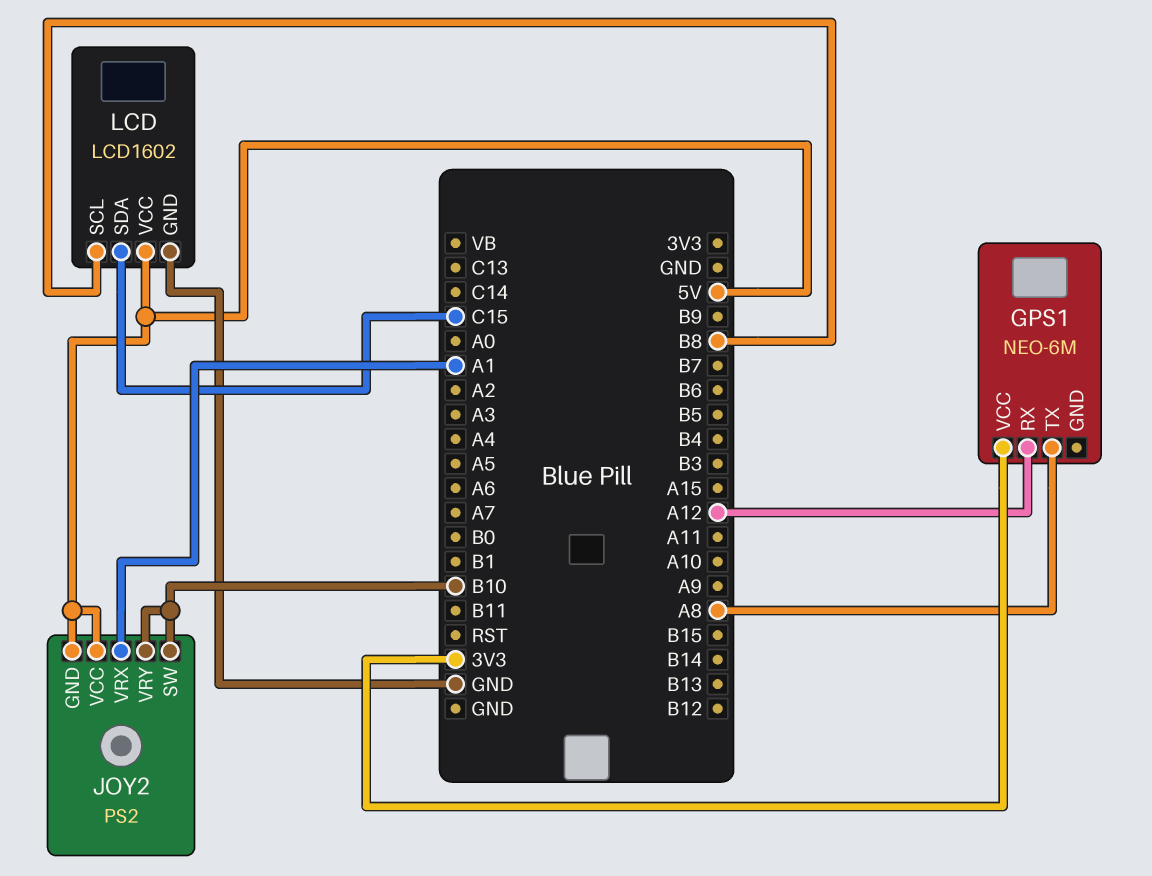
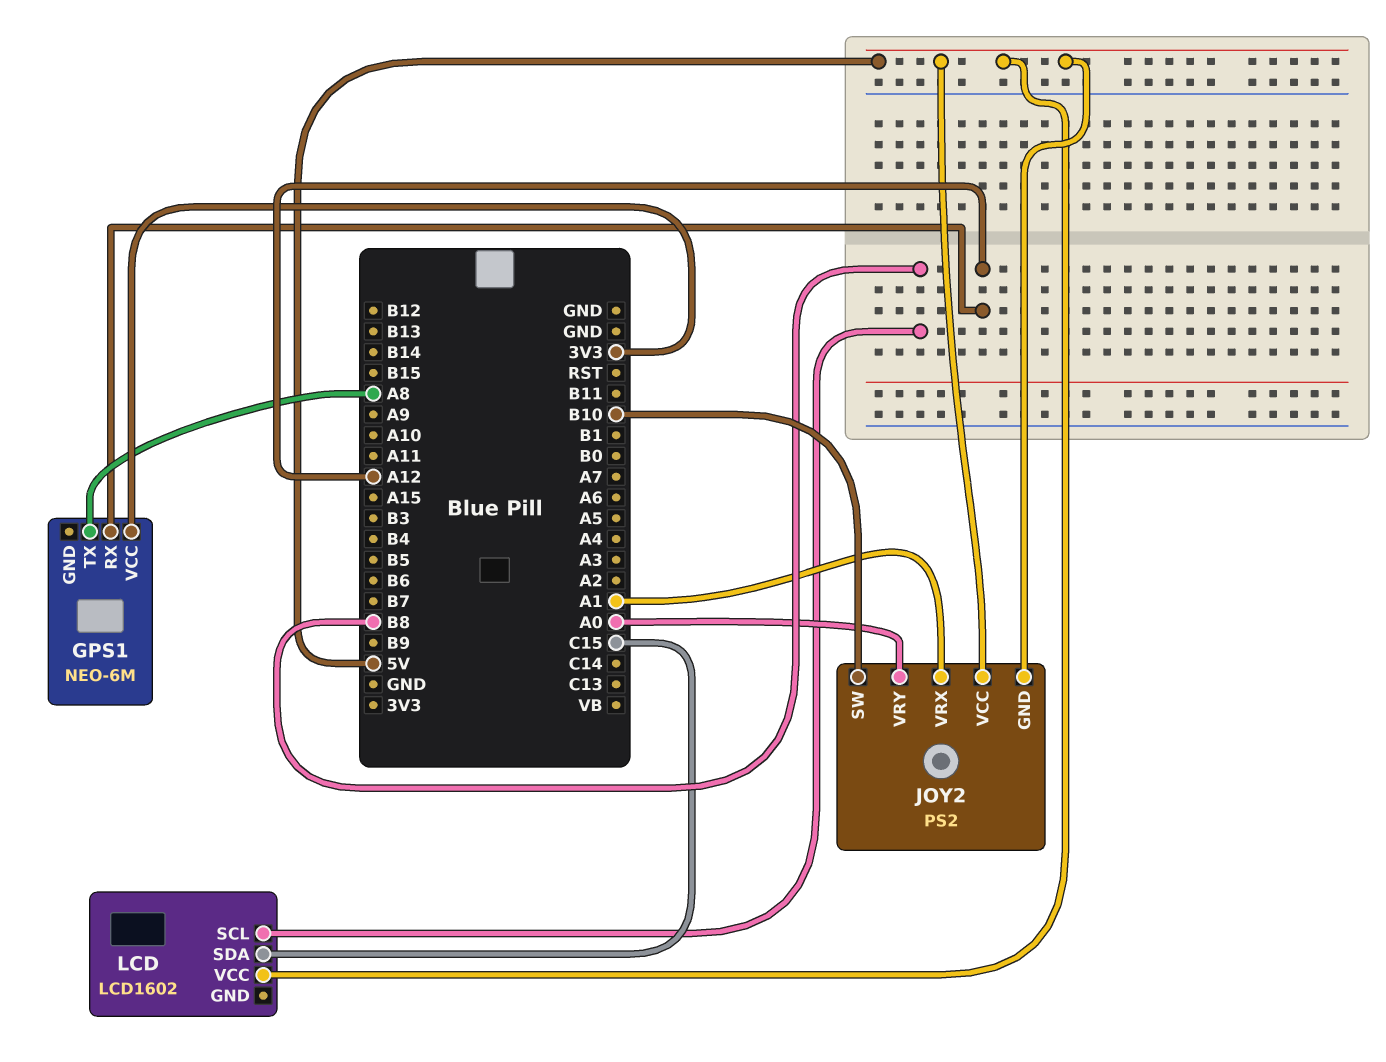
JOY2 pin VRY: B10 -> A0
LCD pin GND: GND -> none

